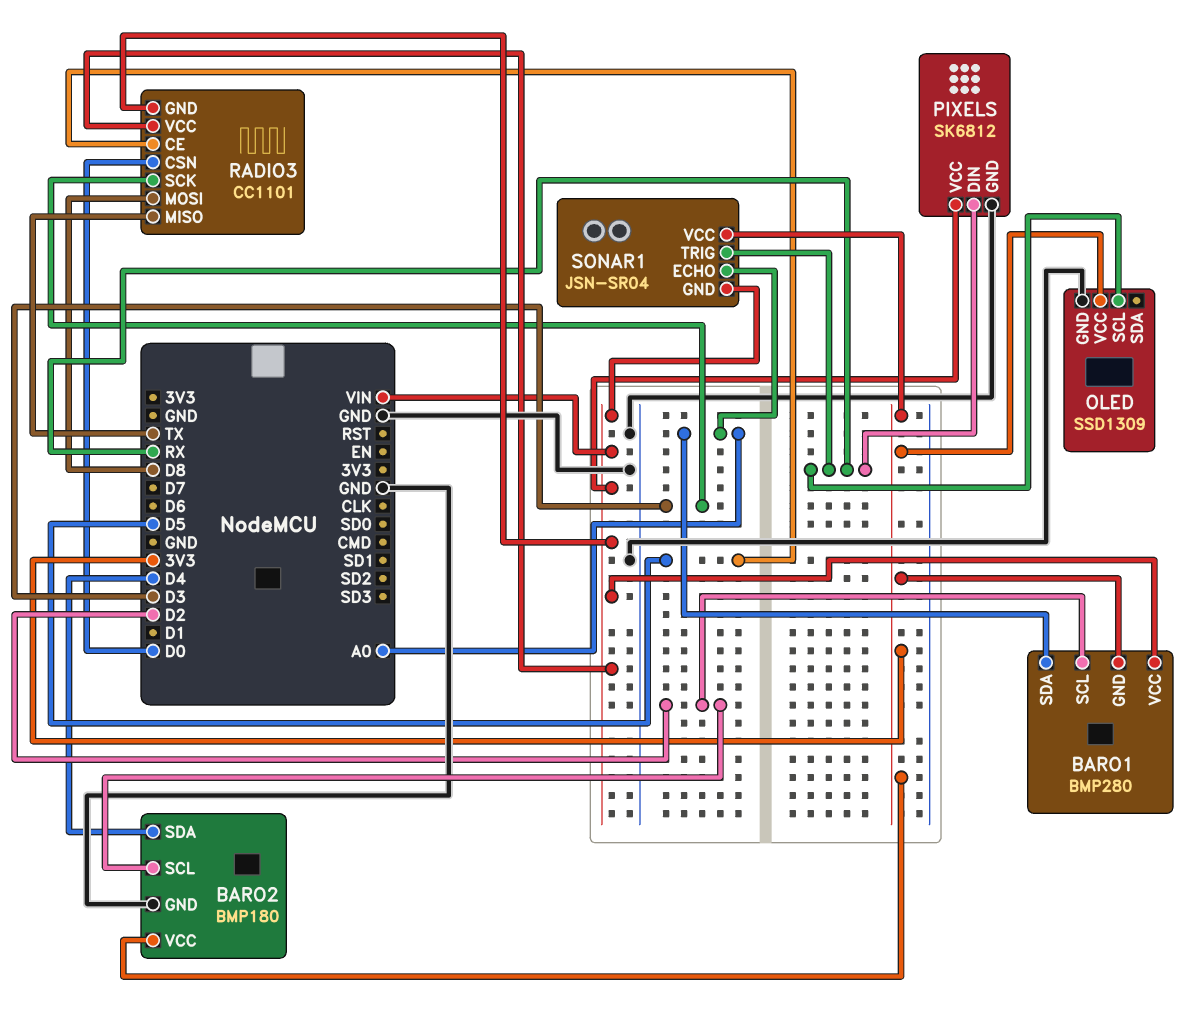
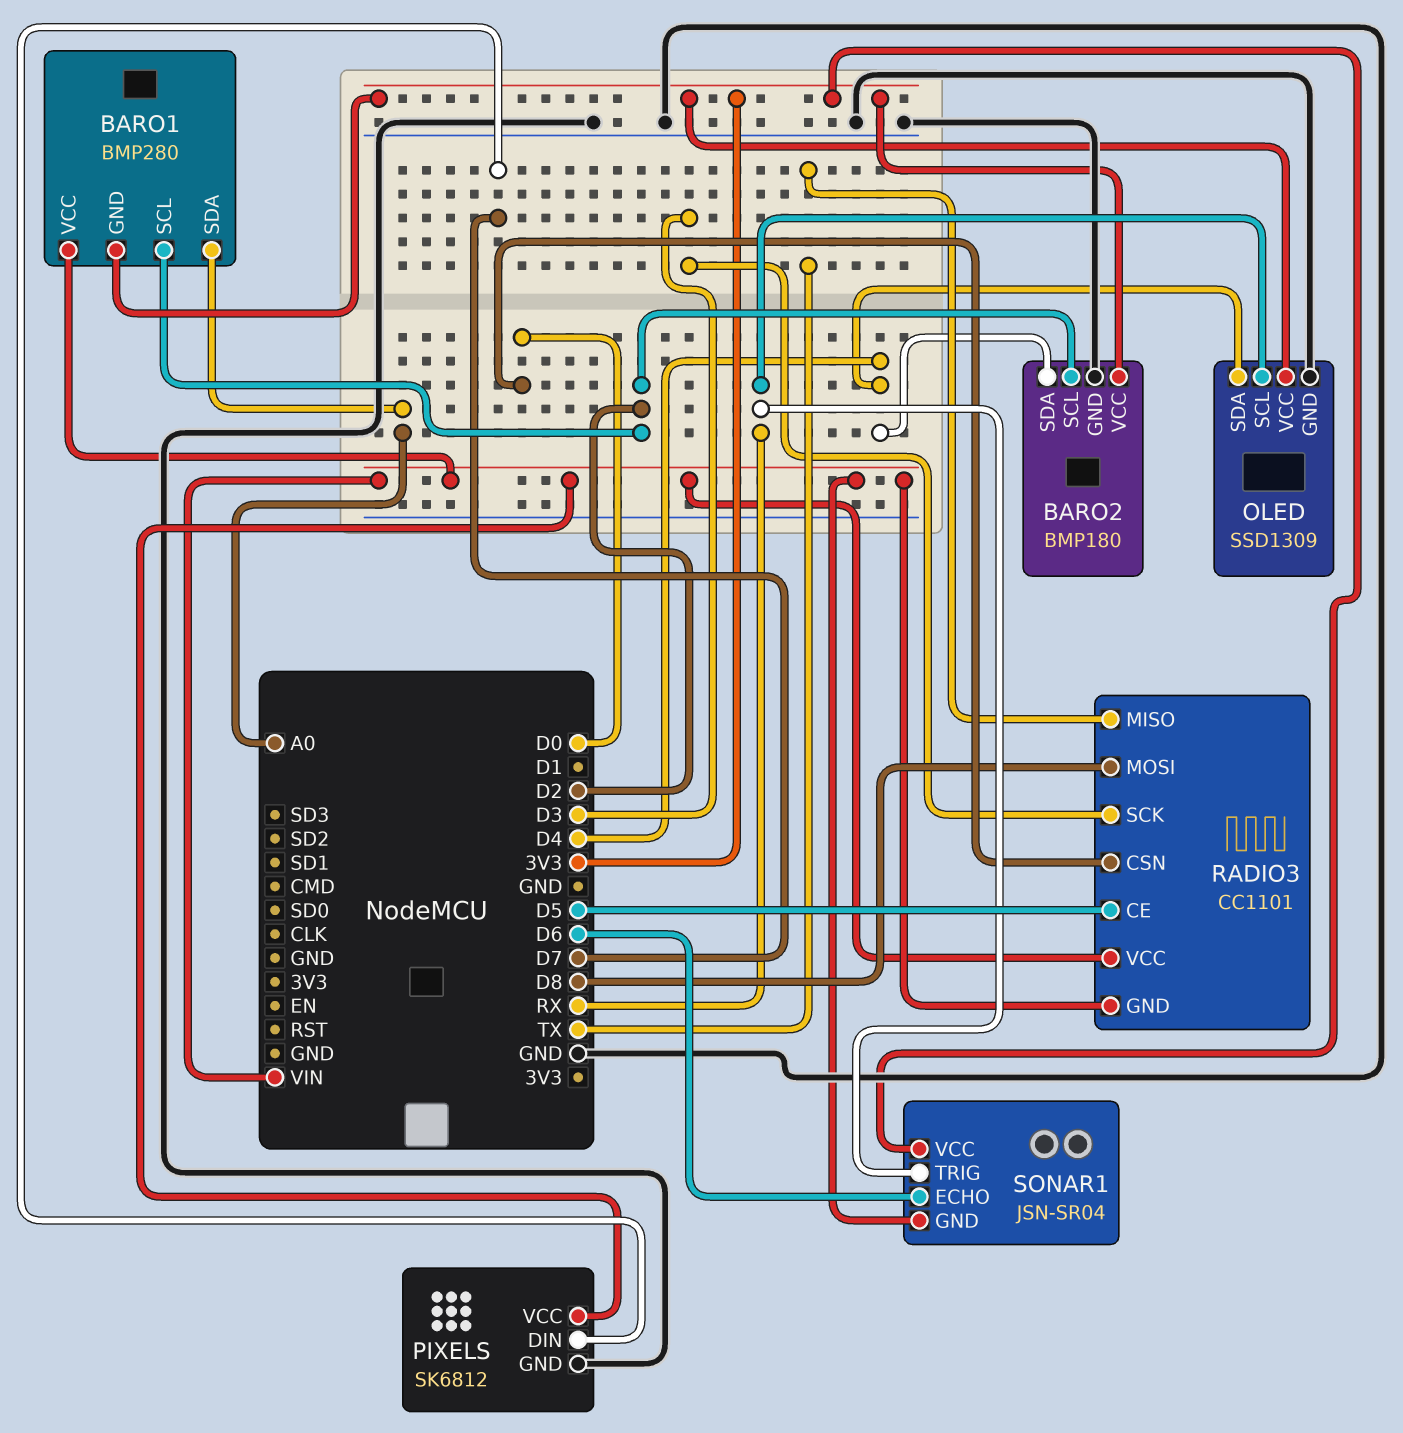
OLED pin SDA: none -> D4
PIXELS pin DIN: RX -> D7
SONAR1 pin ECHO: A0 -> D6

